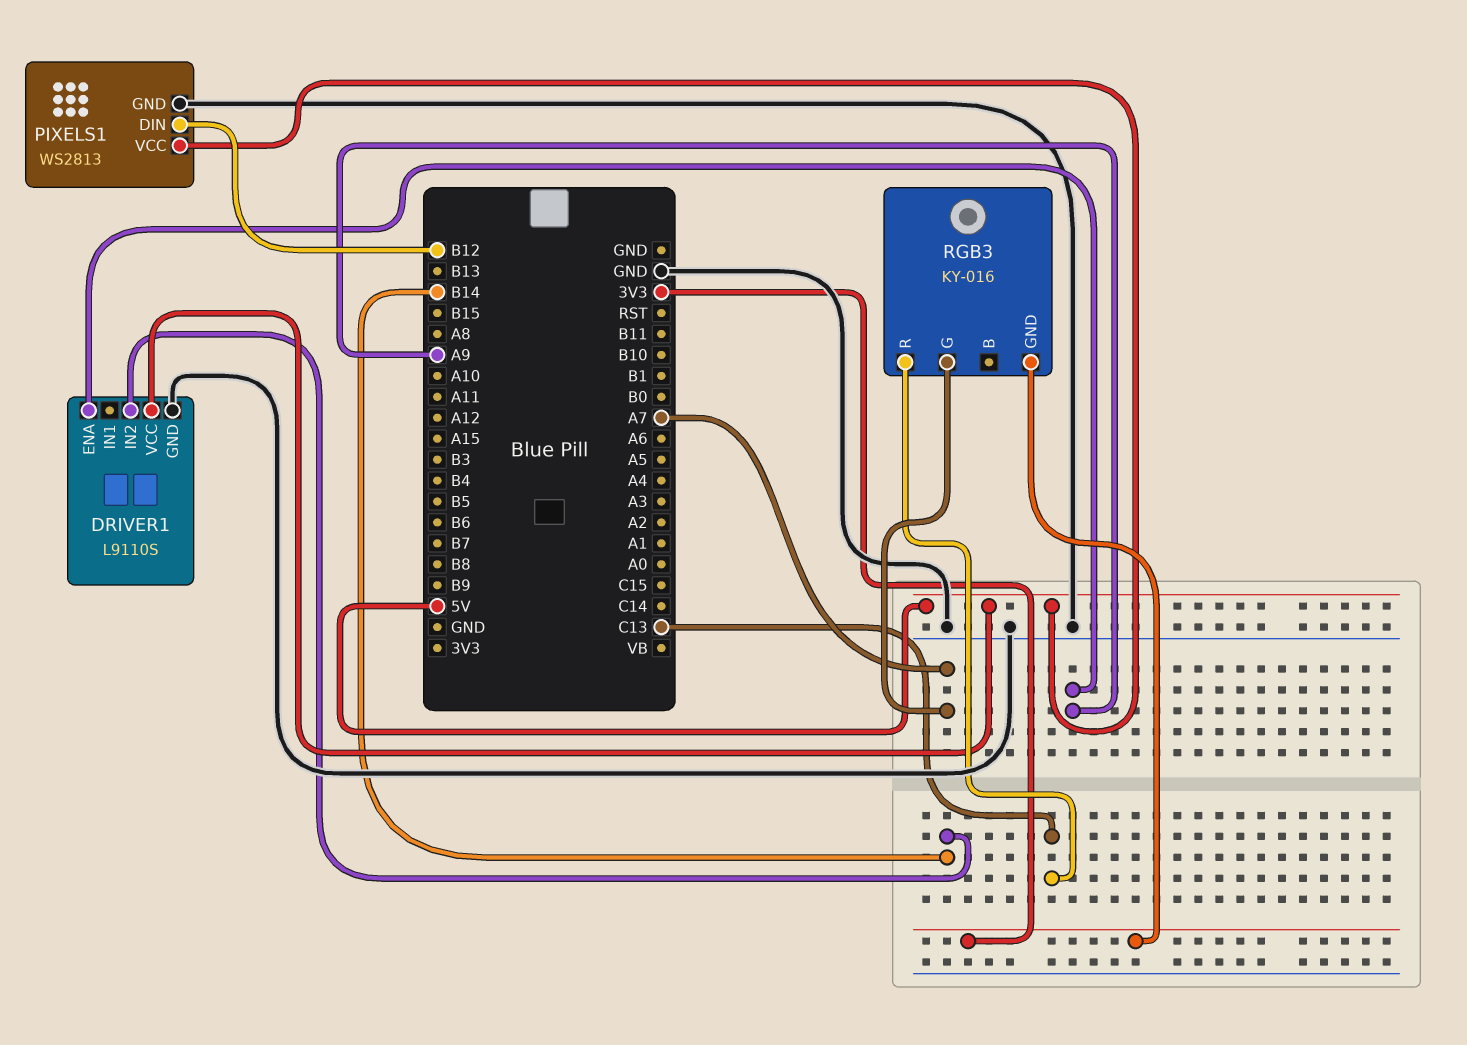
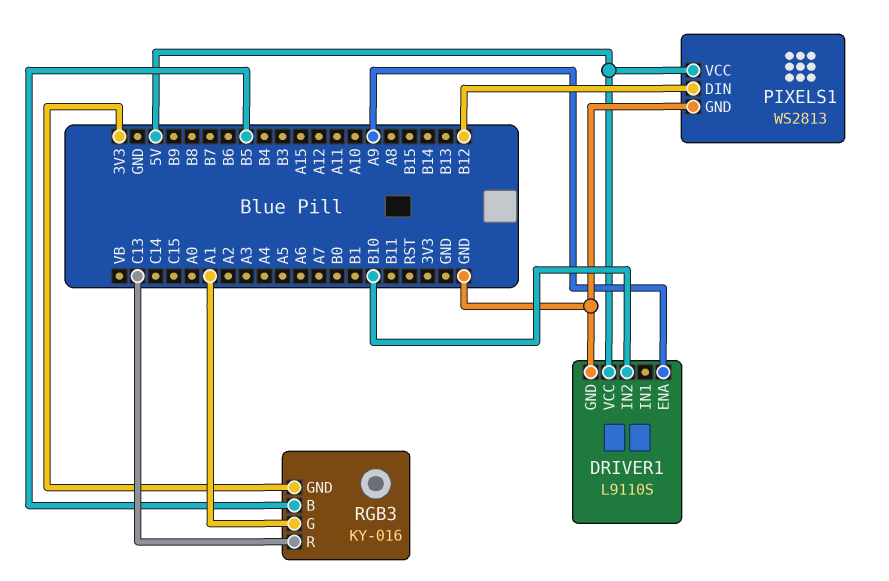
DRIVER1 pin IN2: B14 -> B10
RGB3 pin B: none -> B5
RGB3 pin G: A7 -> A1

